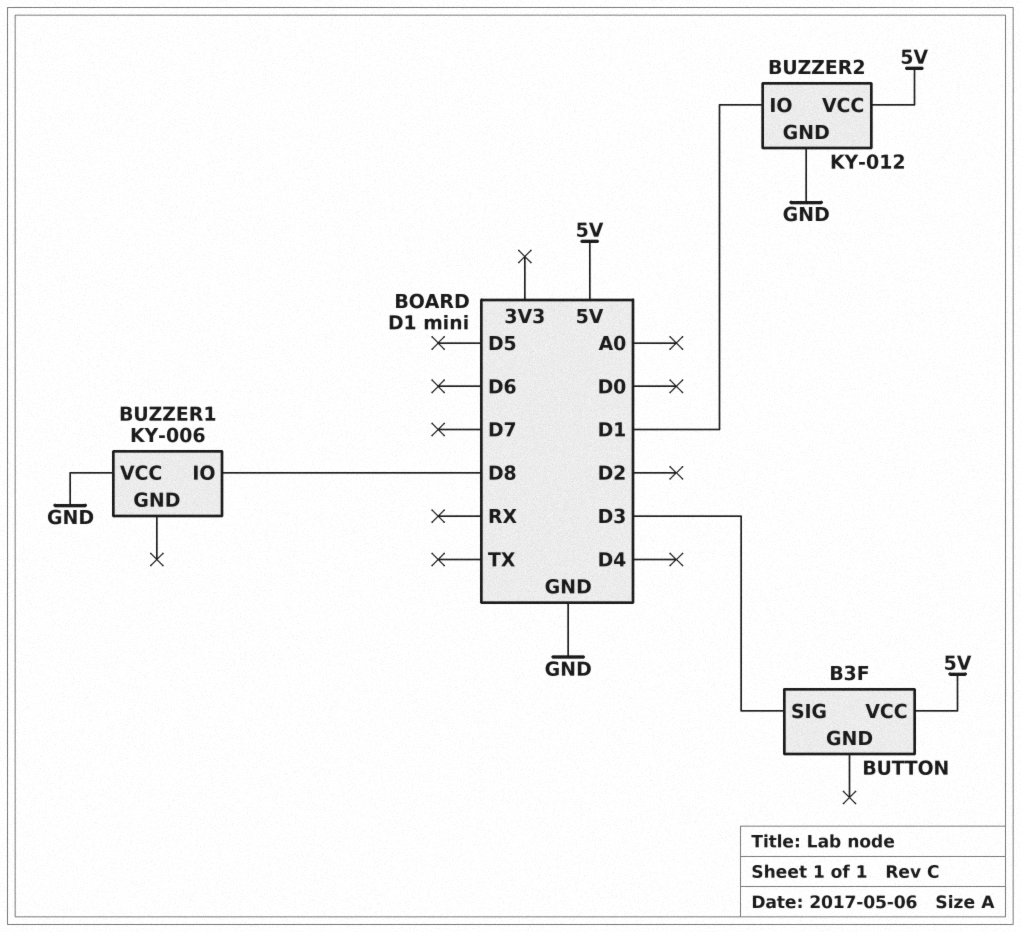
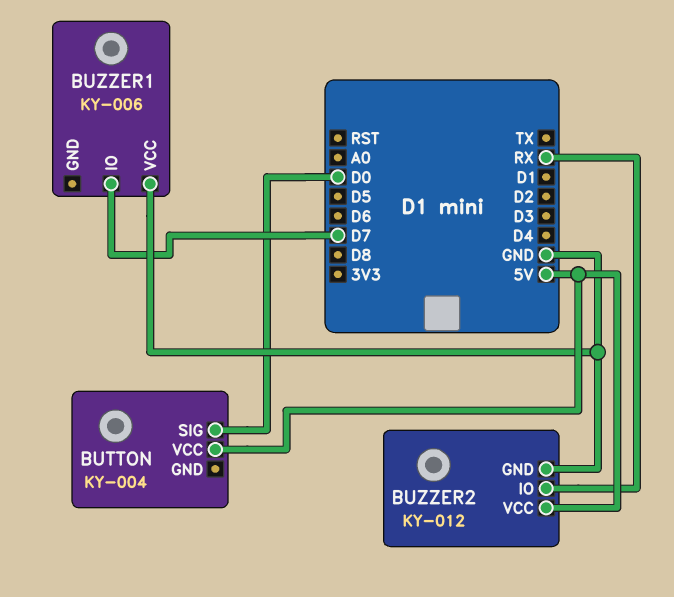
BUTTON: B3F -> KY-004
BUTTON pin SIG: D3 -> D0
BUZZER1 pin IO: D8 -> D7
BUZZER2 pin IO: D1 -> RX

